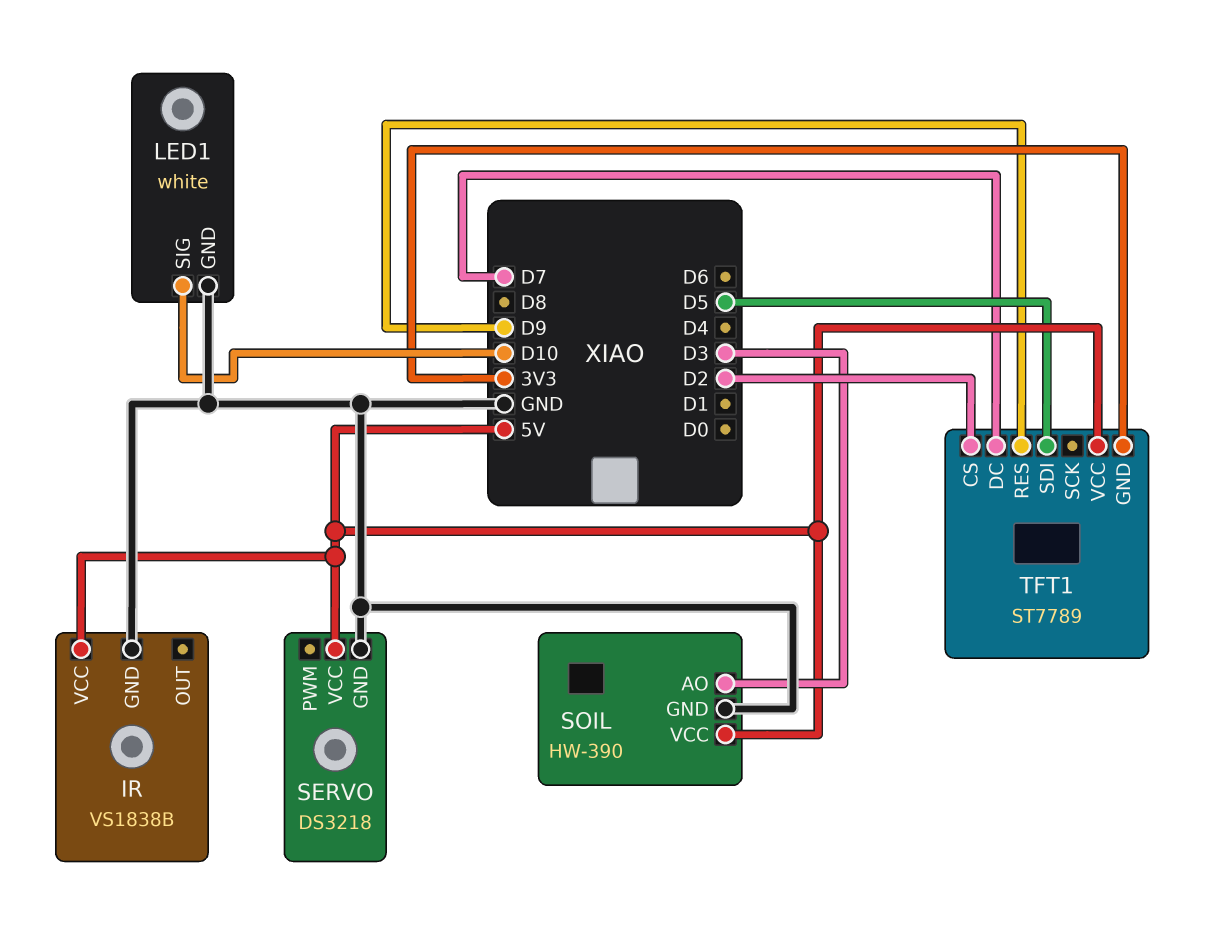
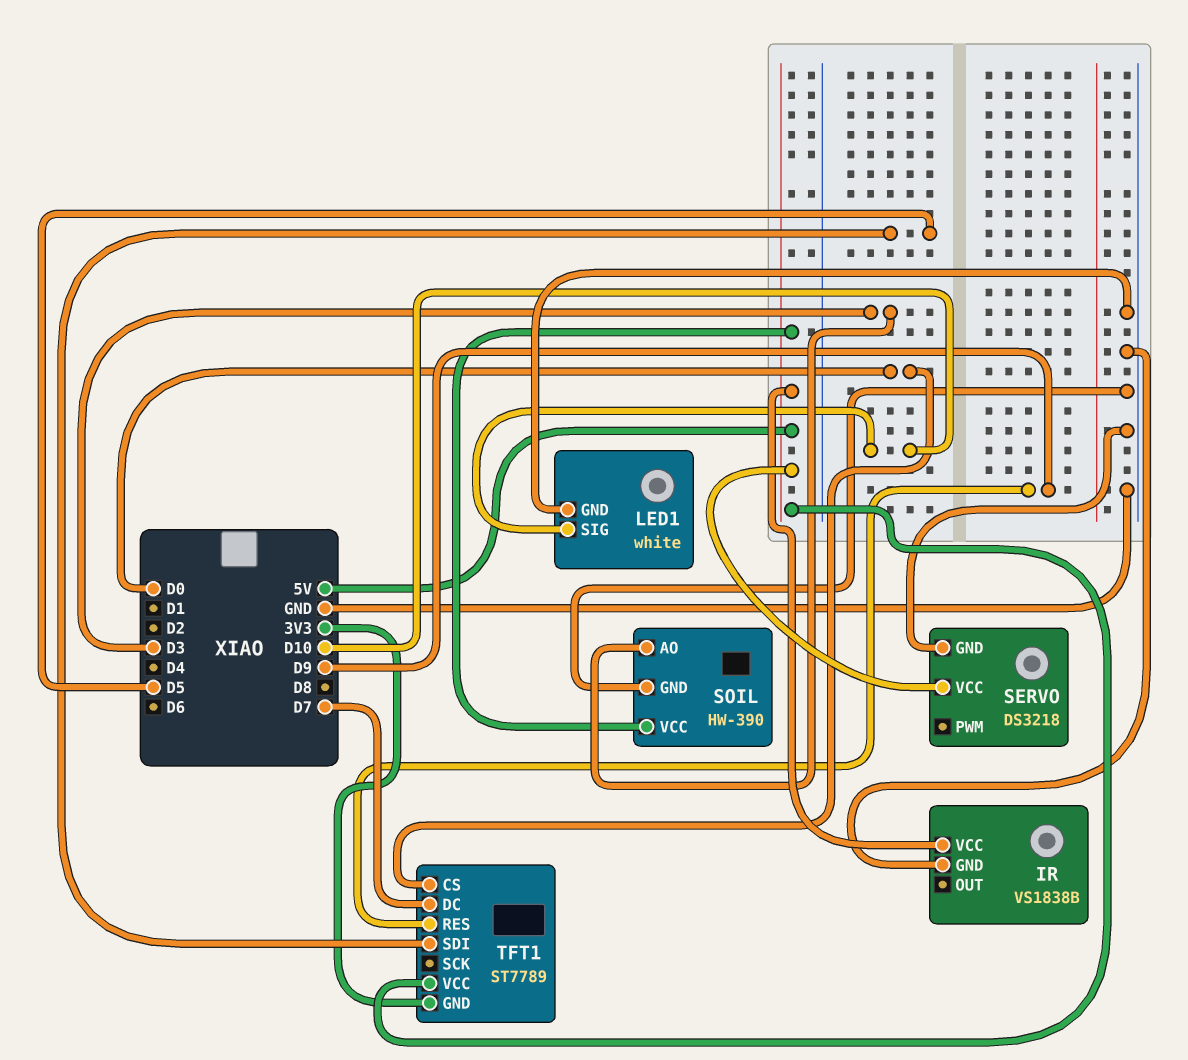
TFT1 pin CS: D2 -> D0

